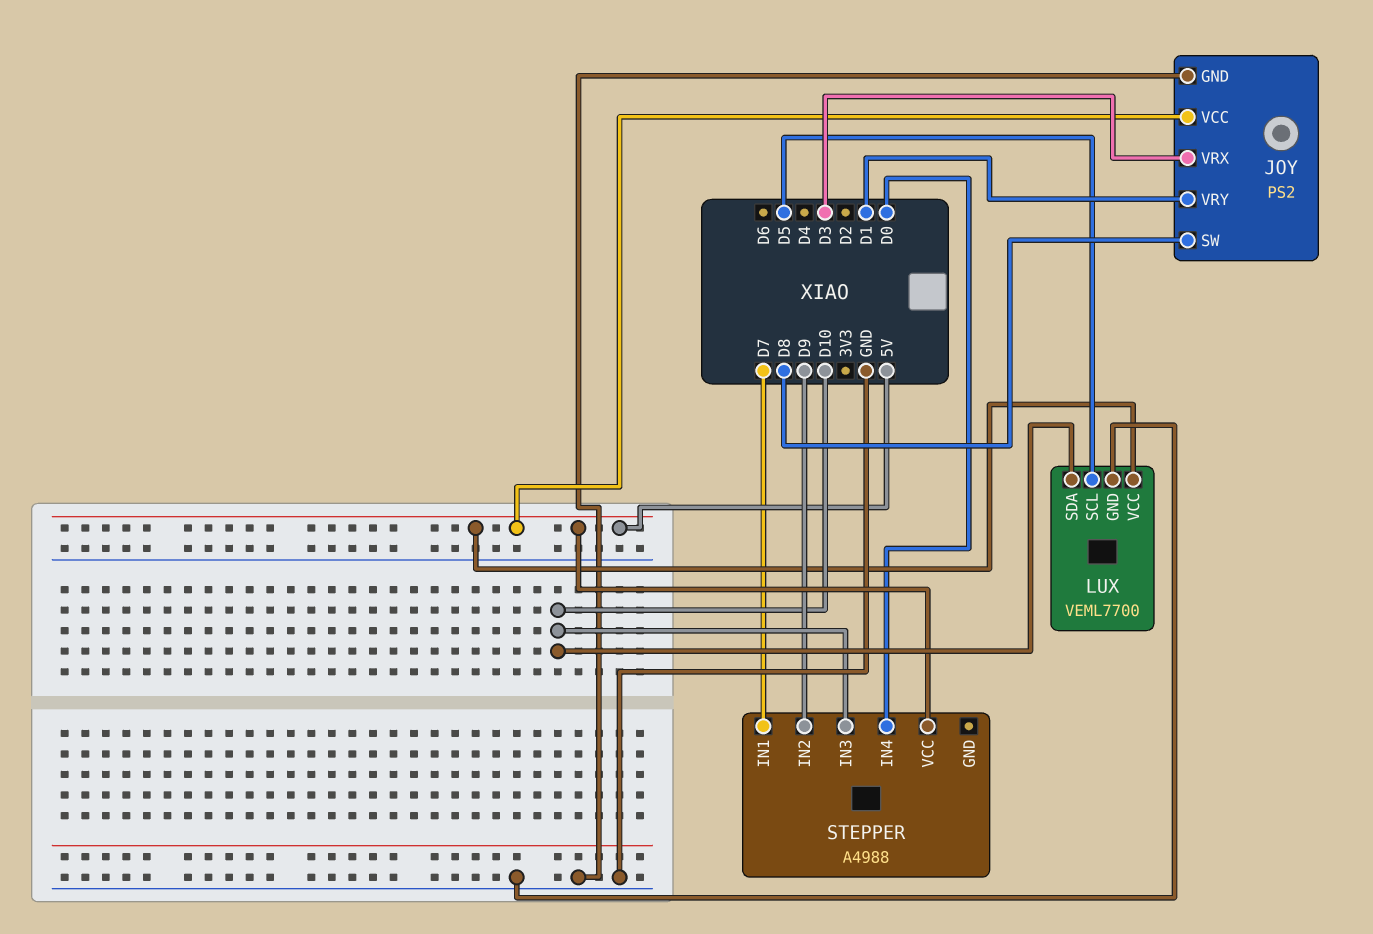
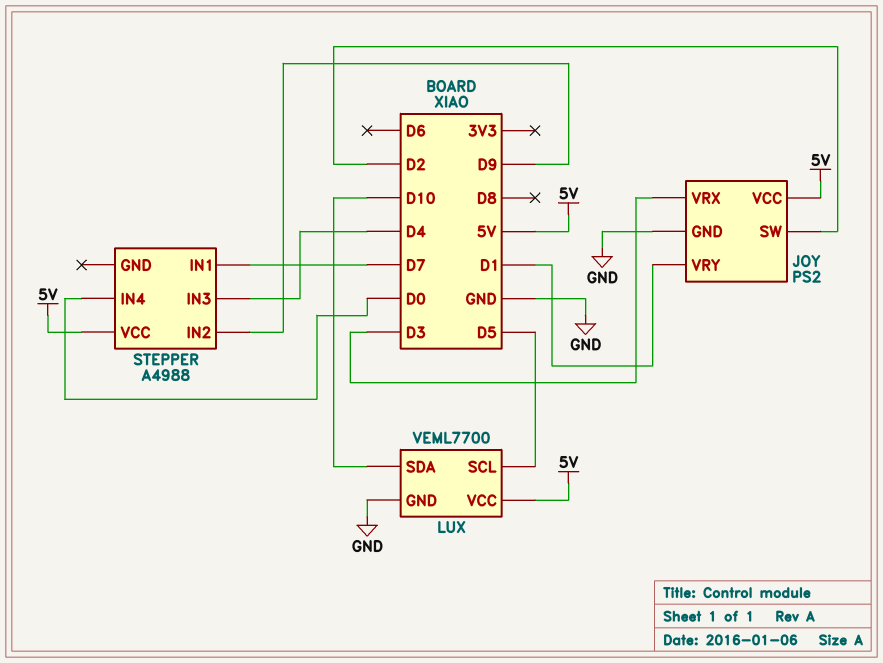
JOY pin SW: D8 -> D2
STEPPER pin IN3: D10 -> D4

